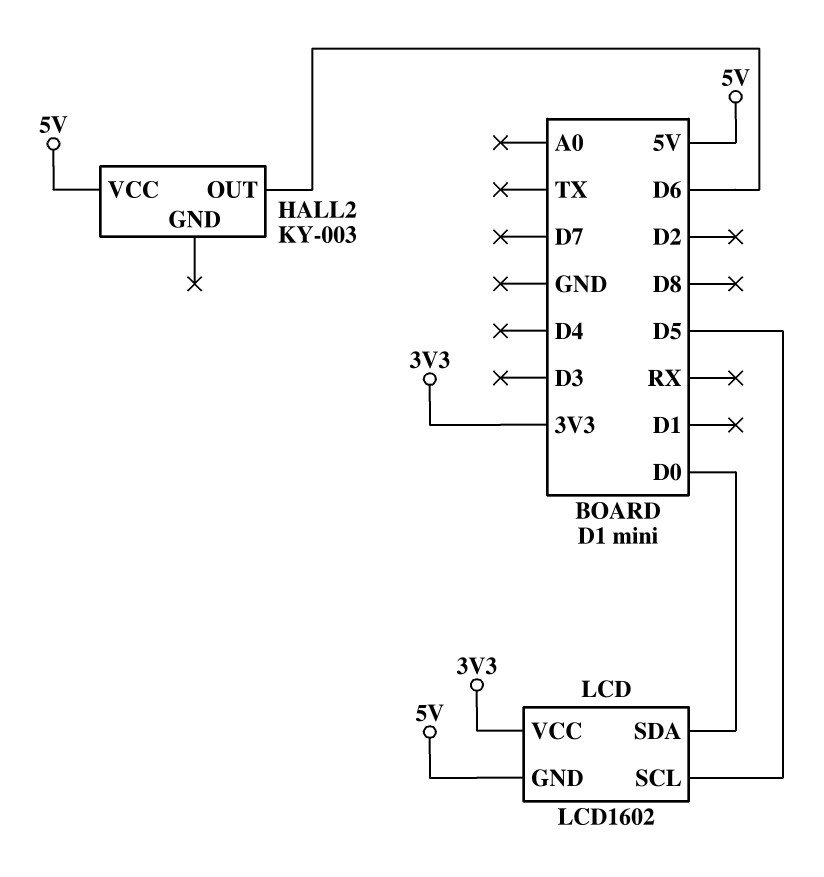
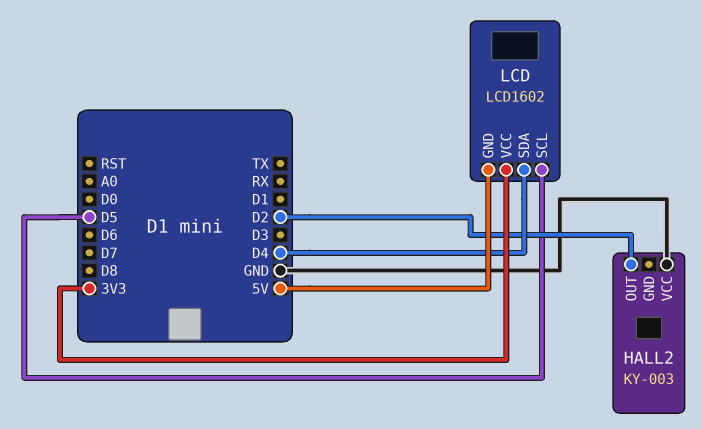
HALL2 pin OUT: D6 -> D2
HALL2 pin VCC: 5V -> GND
LCD pin SDA: D0 -> D4

